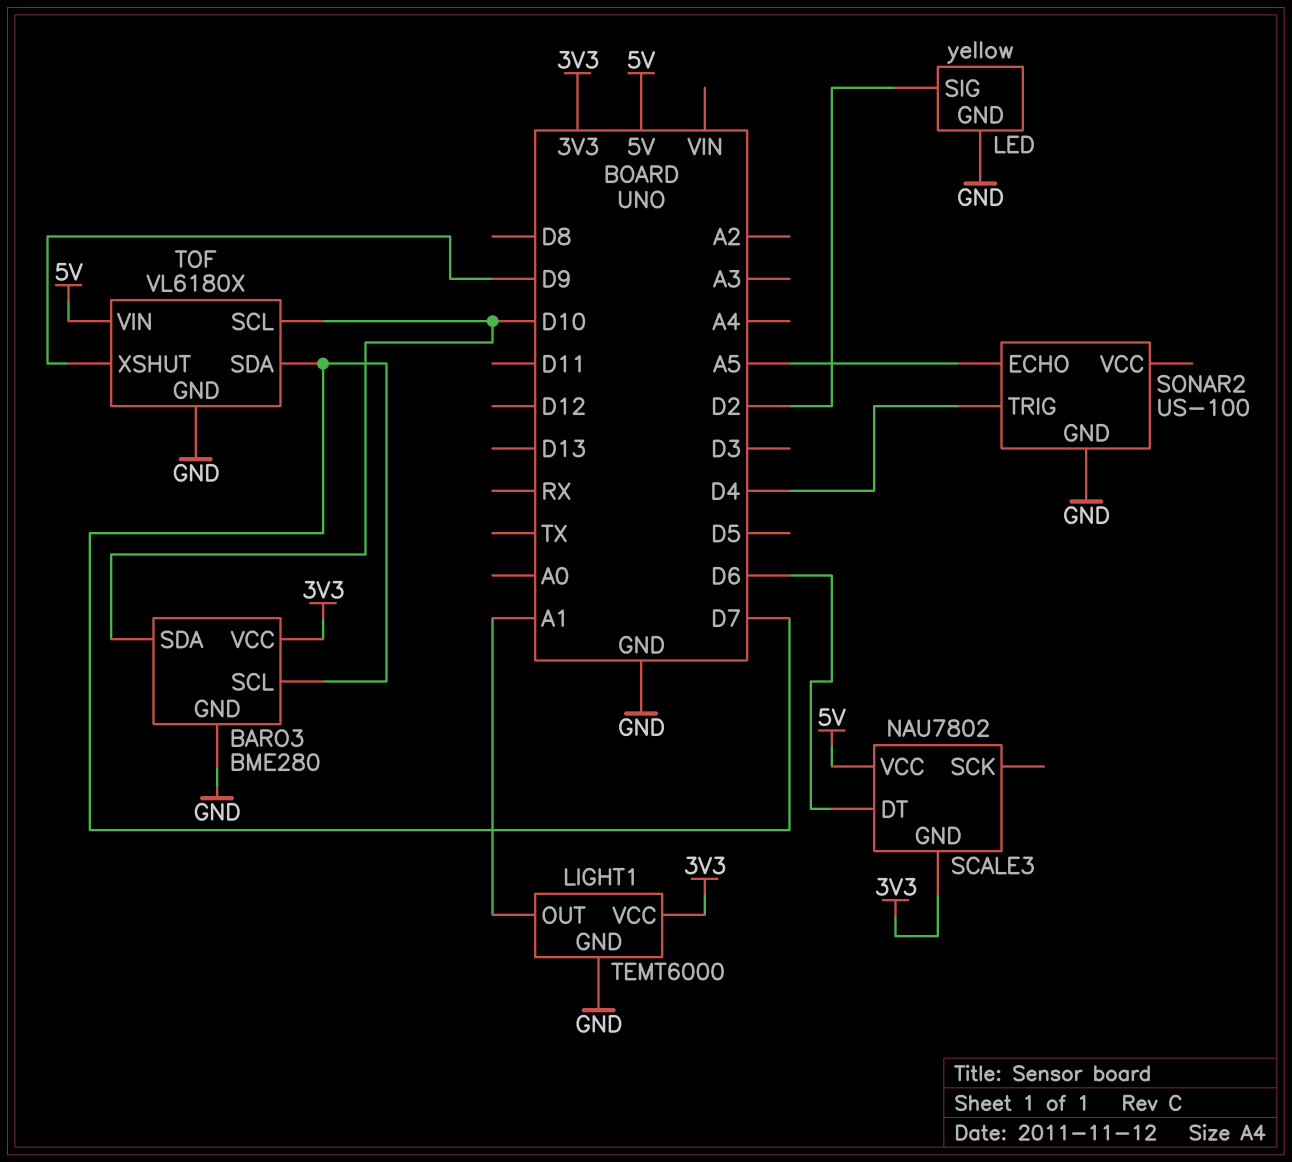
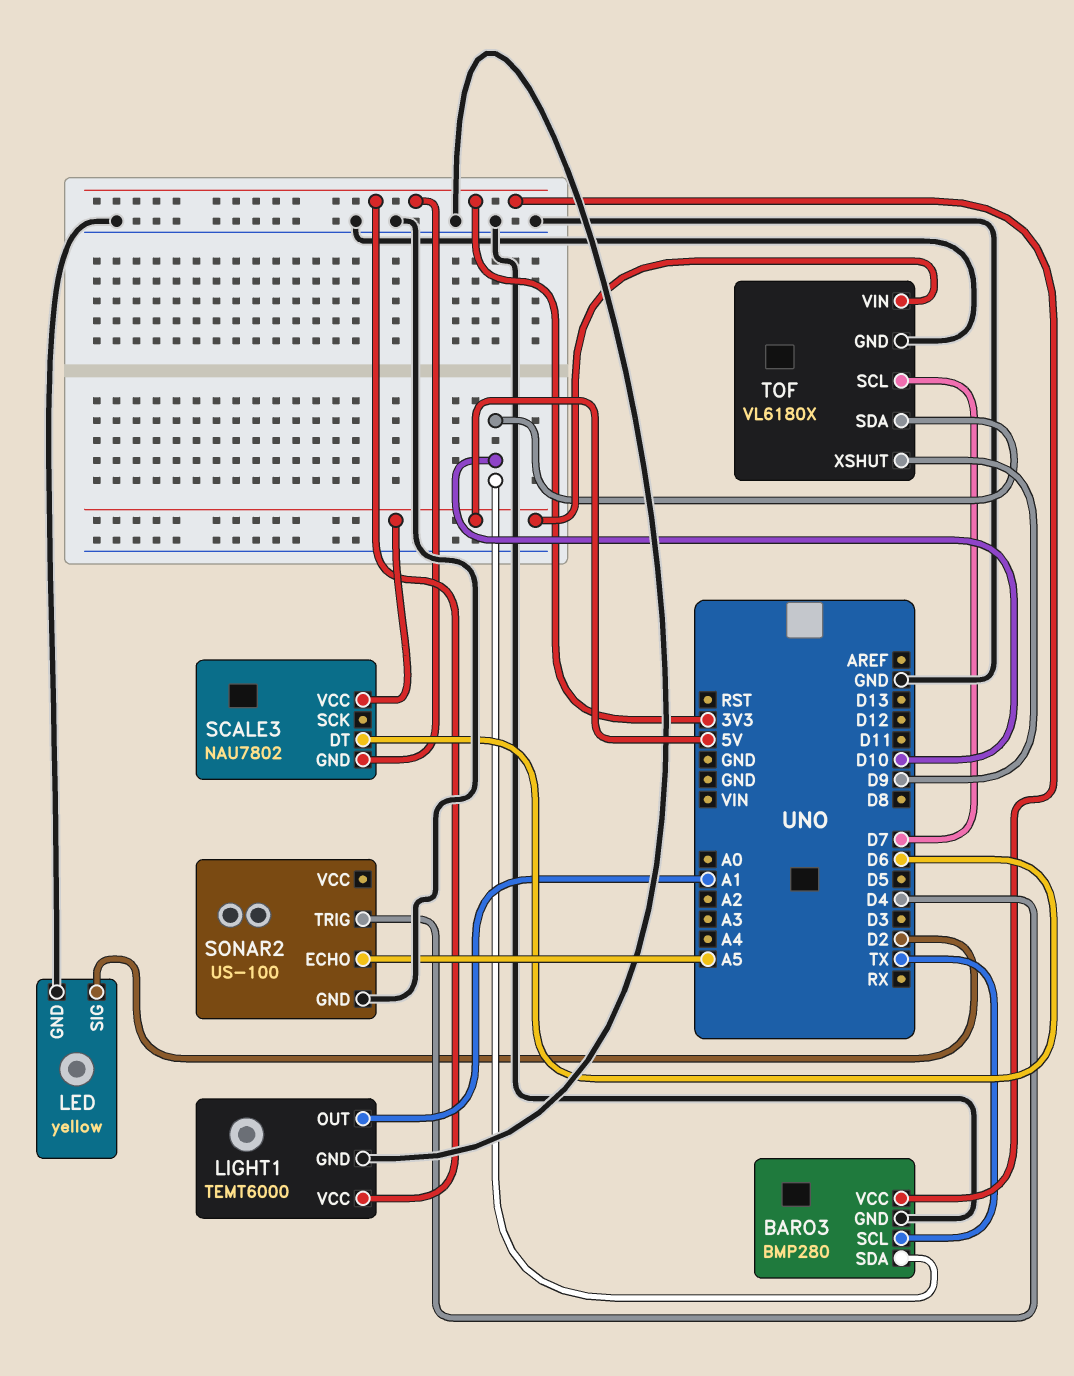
BARO3: BME280 -> BMP280
BARO3 pin SCL: D7 -> TX
TOF pin SCL: D10 -> D7
TOF pin SDA: D7 -> D10

